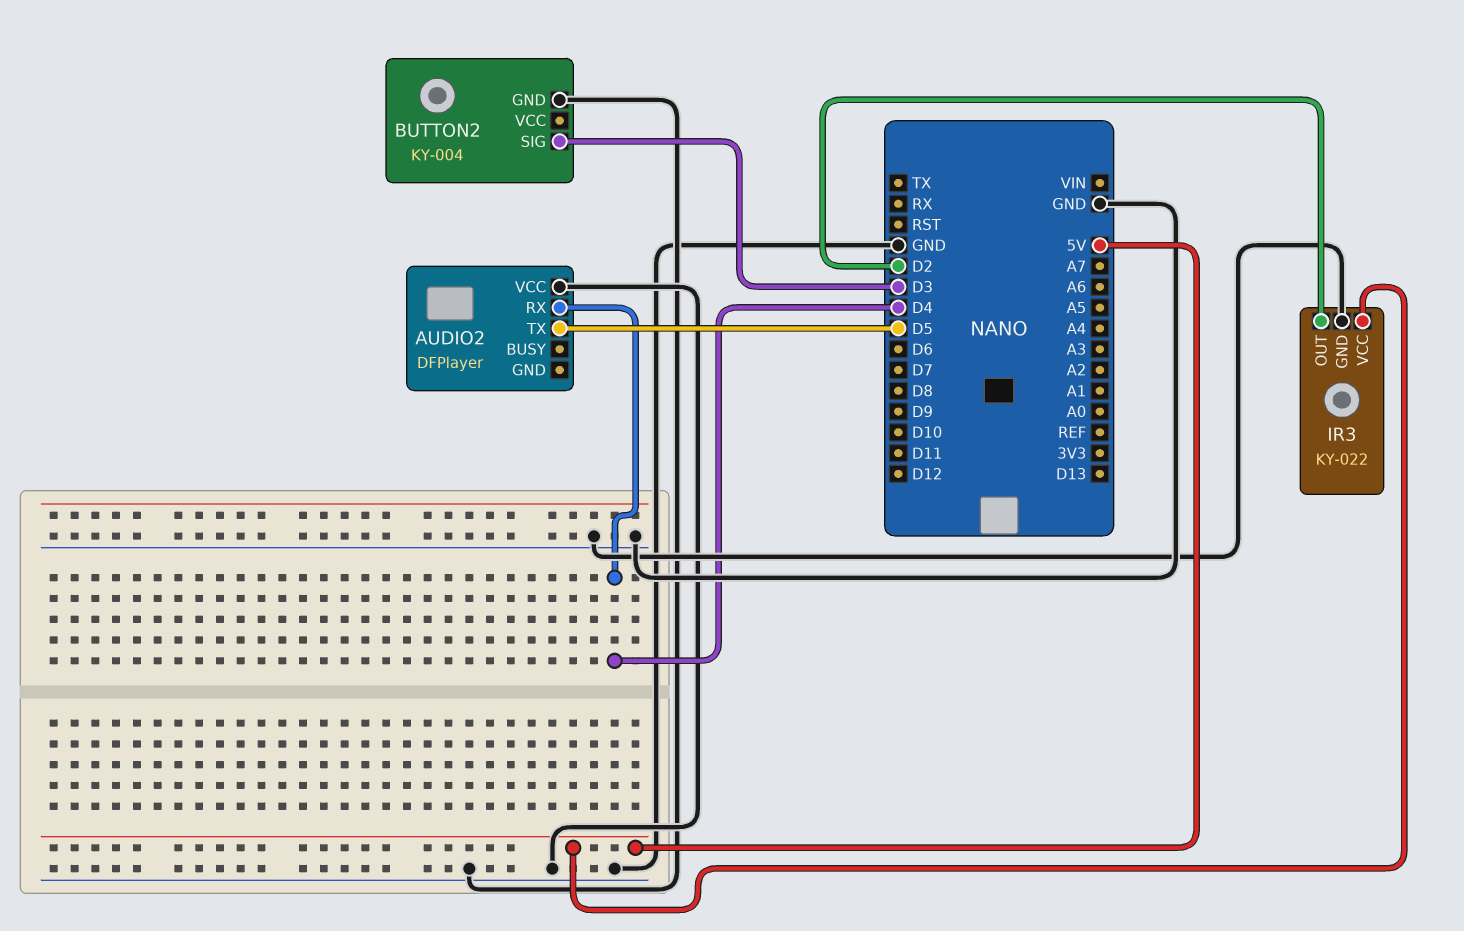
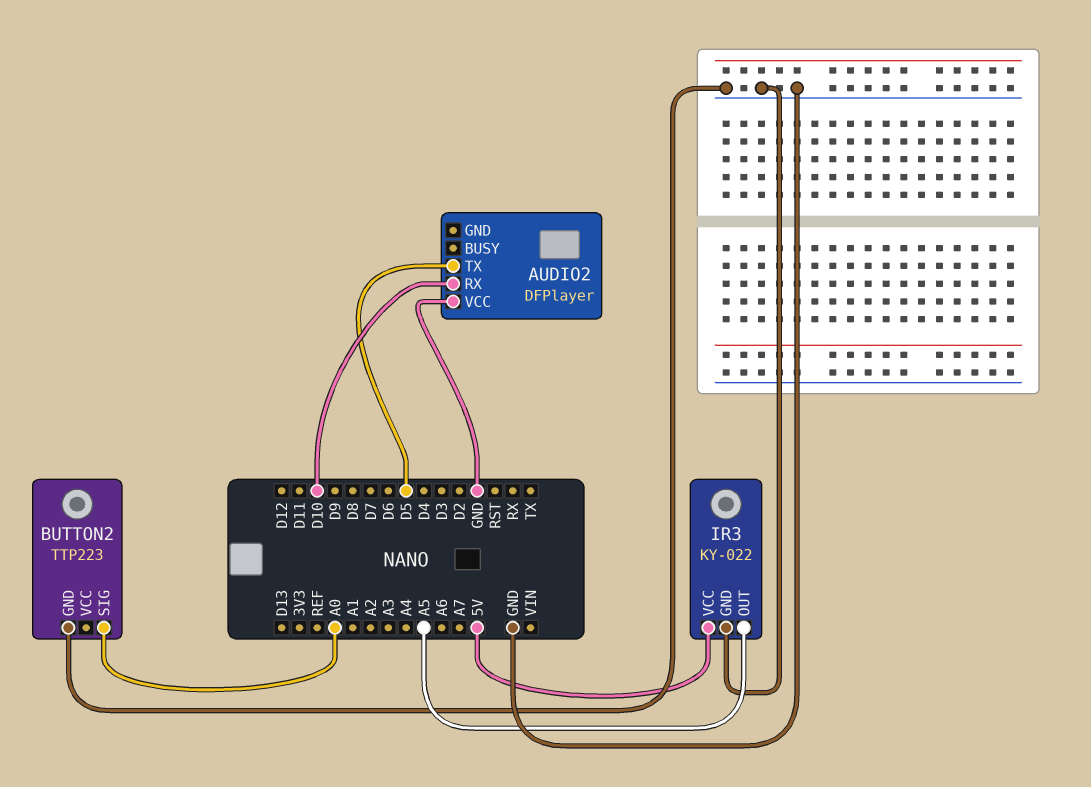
AUDIO2 pin RX: D4 -> D10
BUTTON2: KY-004 -> TTP223
BUTTON2 pin SIG: D3 -> A0
IR3 pin OUT: D2 -> A5

